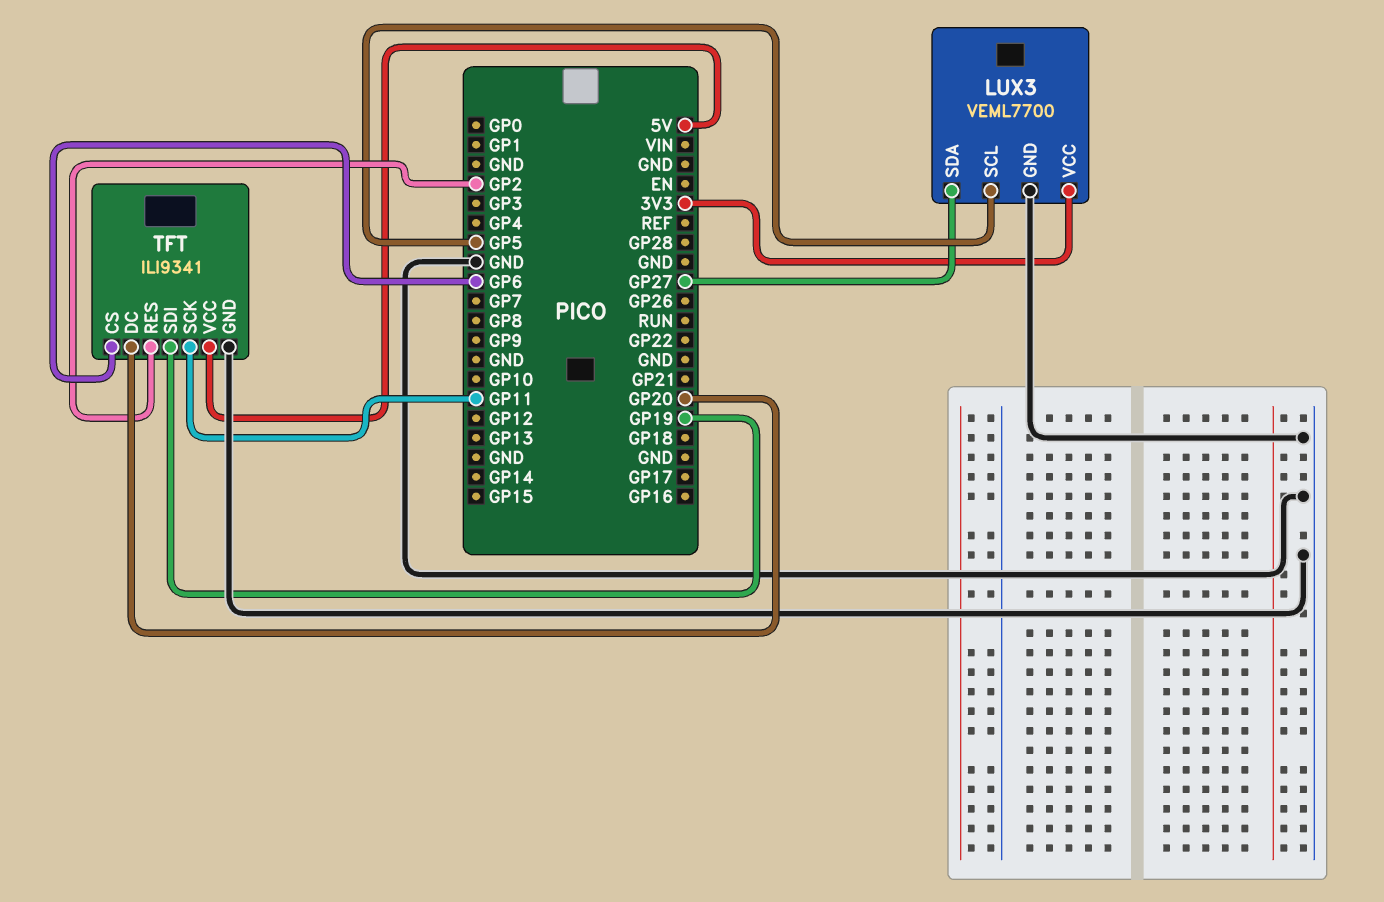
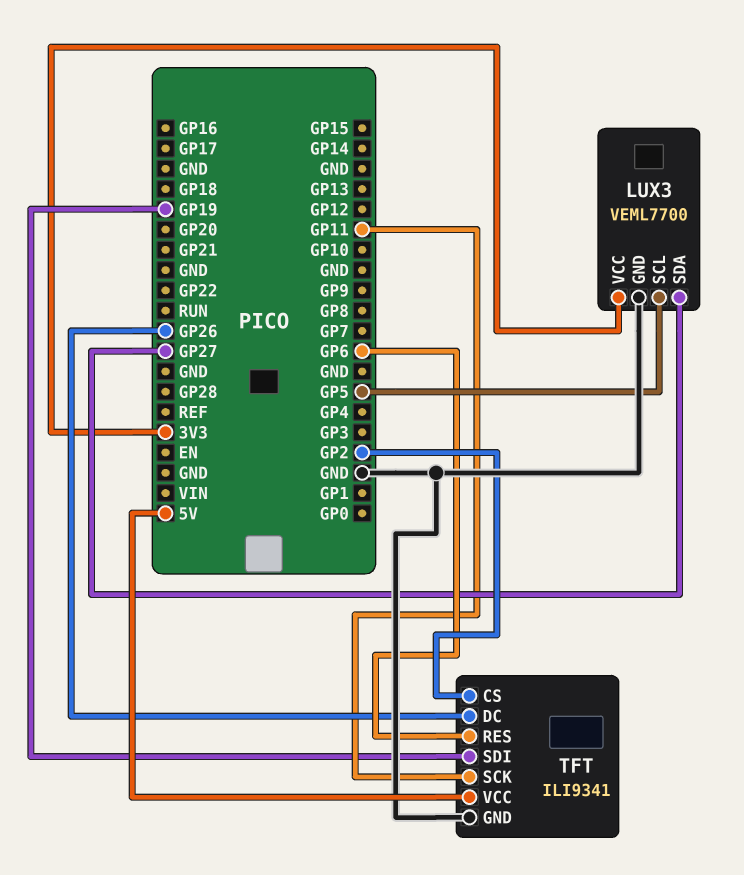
TFT pin CS: GP6 -> GP2
TFT pin DC: GP20 -> GP26
TFT pin RES: GP2 -> GP6

